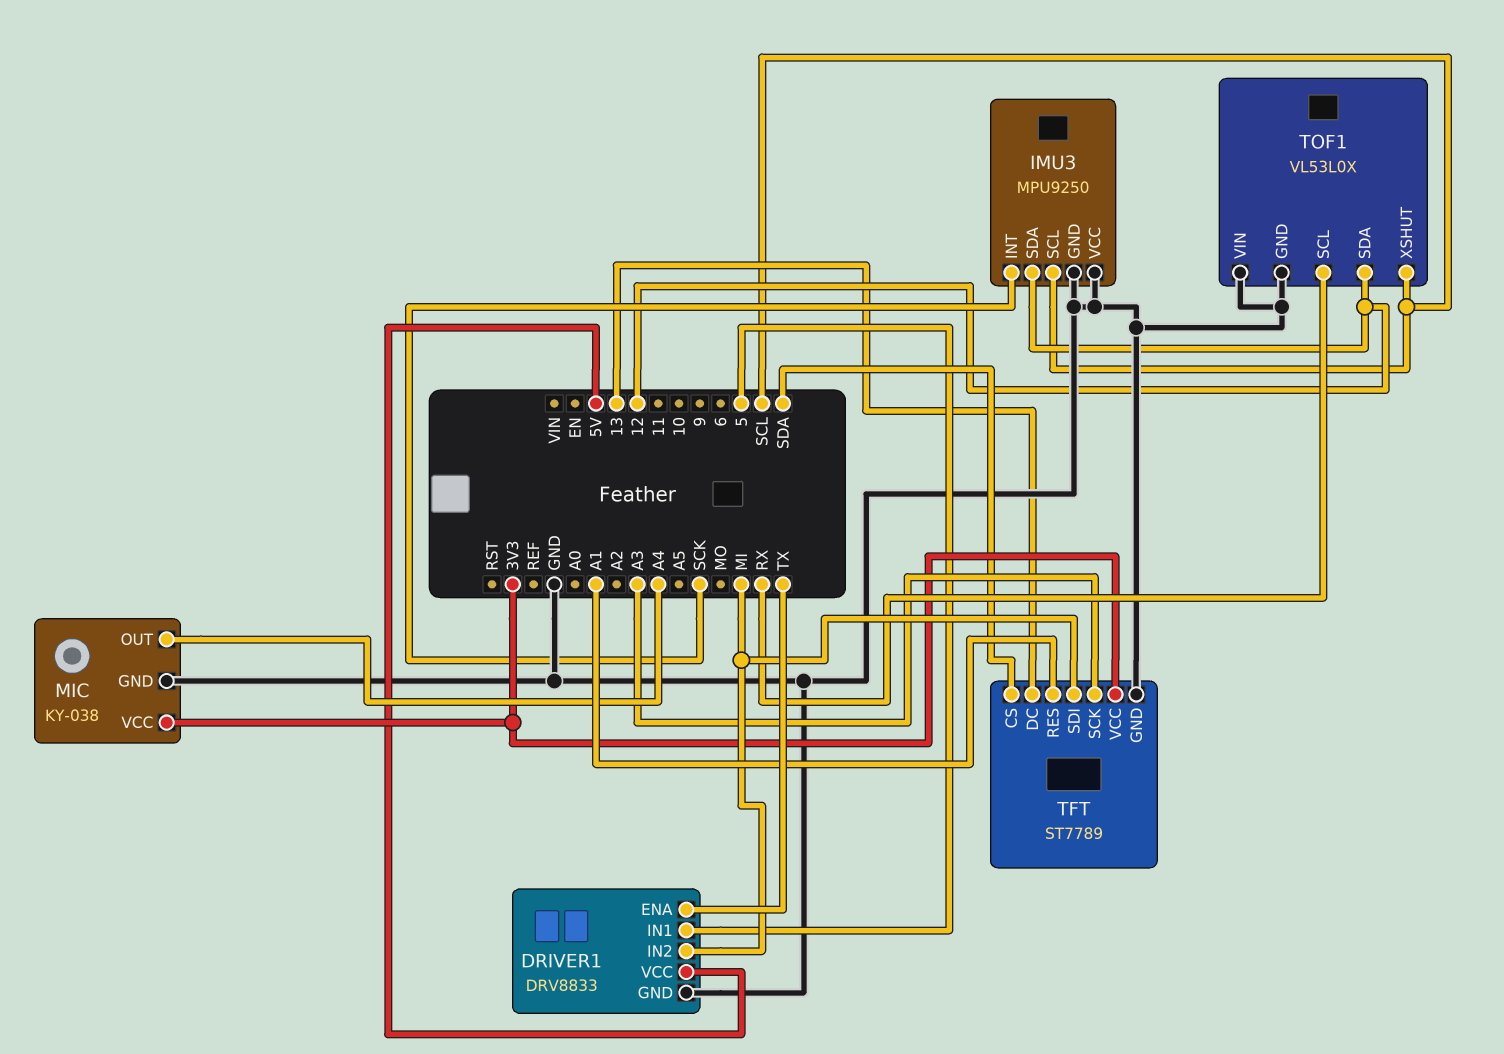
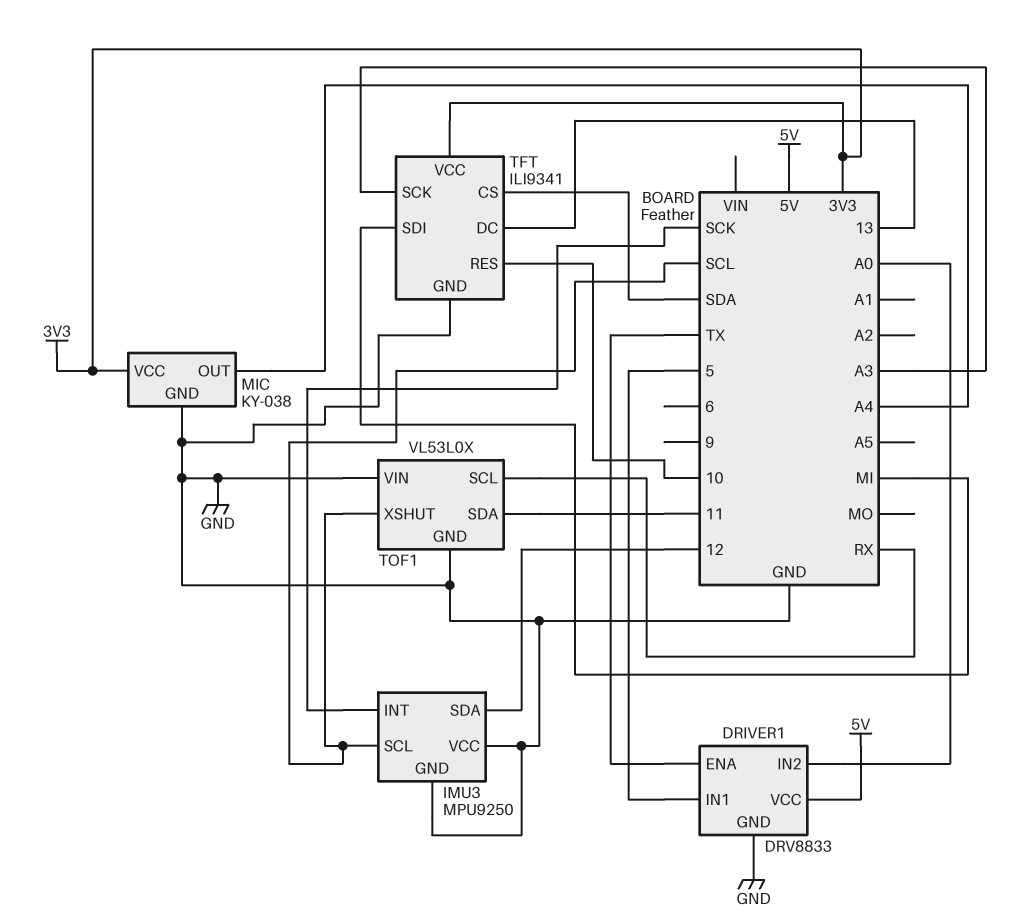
DRIVER1 pin IN2: MI -> A0
TFT: ST7789 -> ILI9341
TFT pin RES: A1 -> 10
TOF1 pin SDA: 12 -> 11

